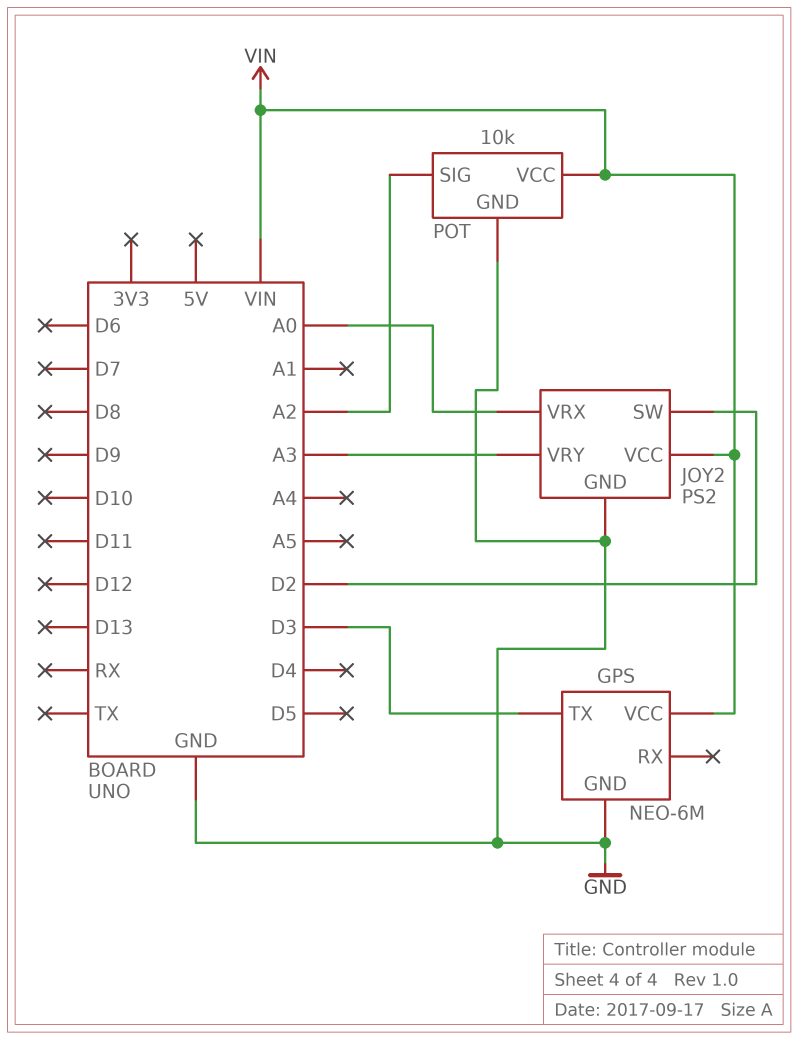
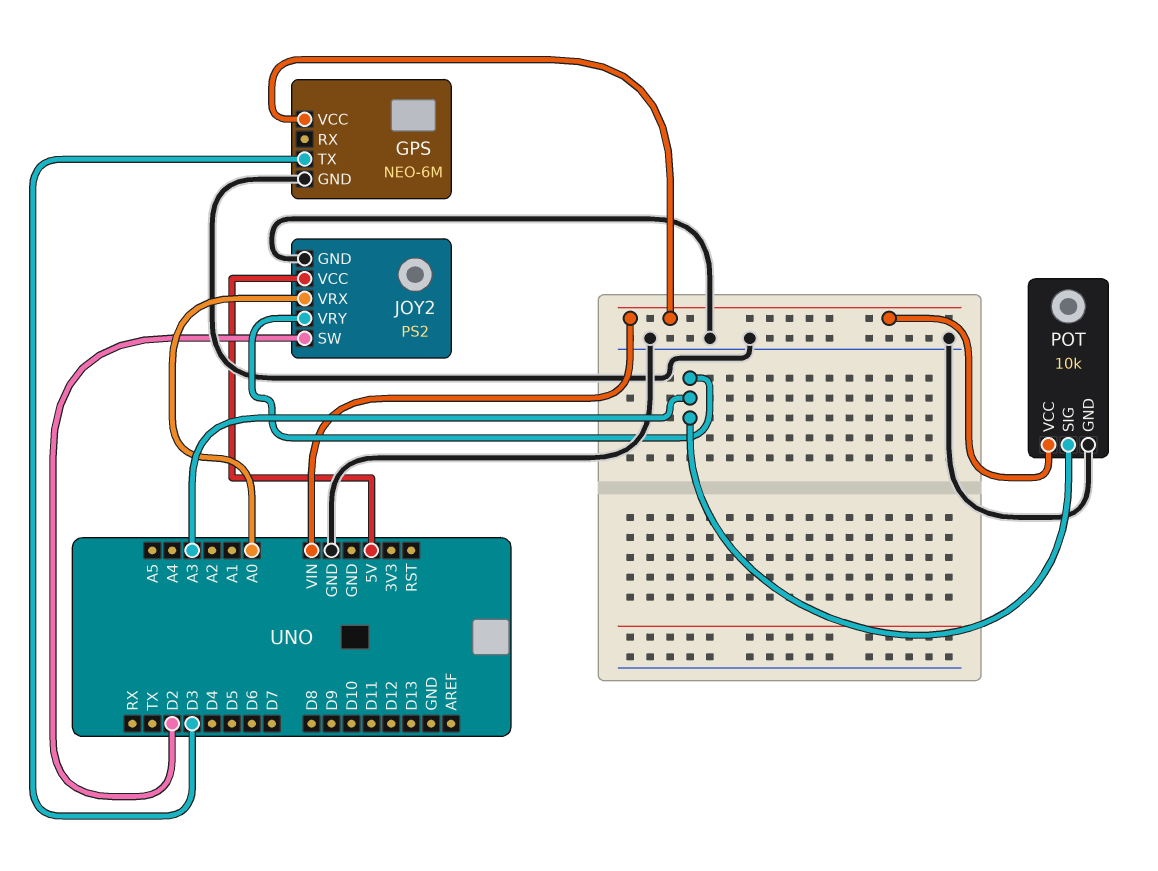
JOY2 pin VCC: VIN -> 5V
POT pin SIG: A2 -> A3

